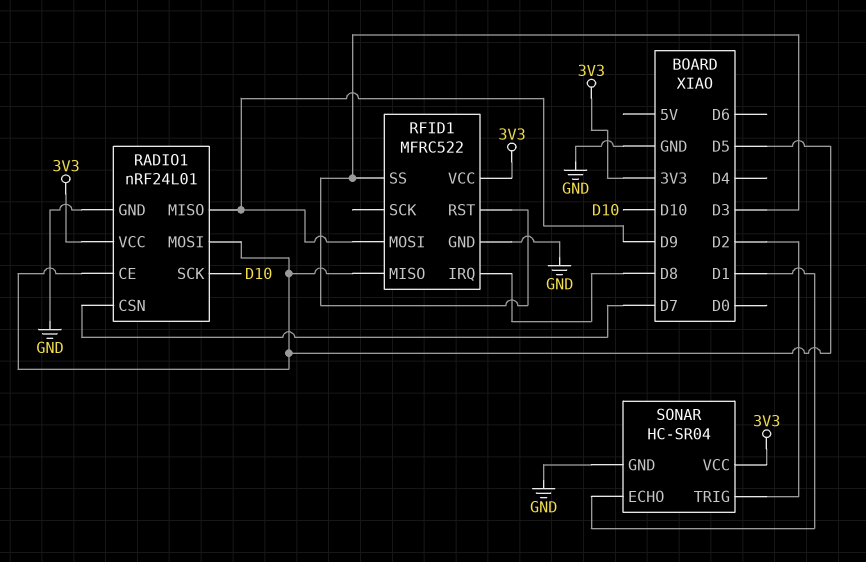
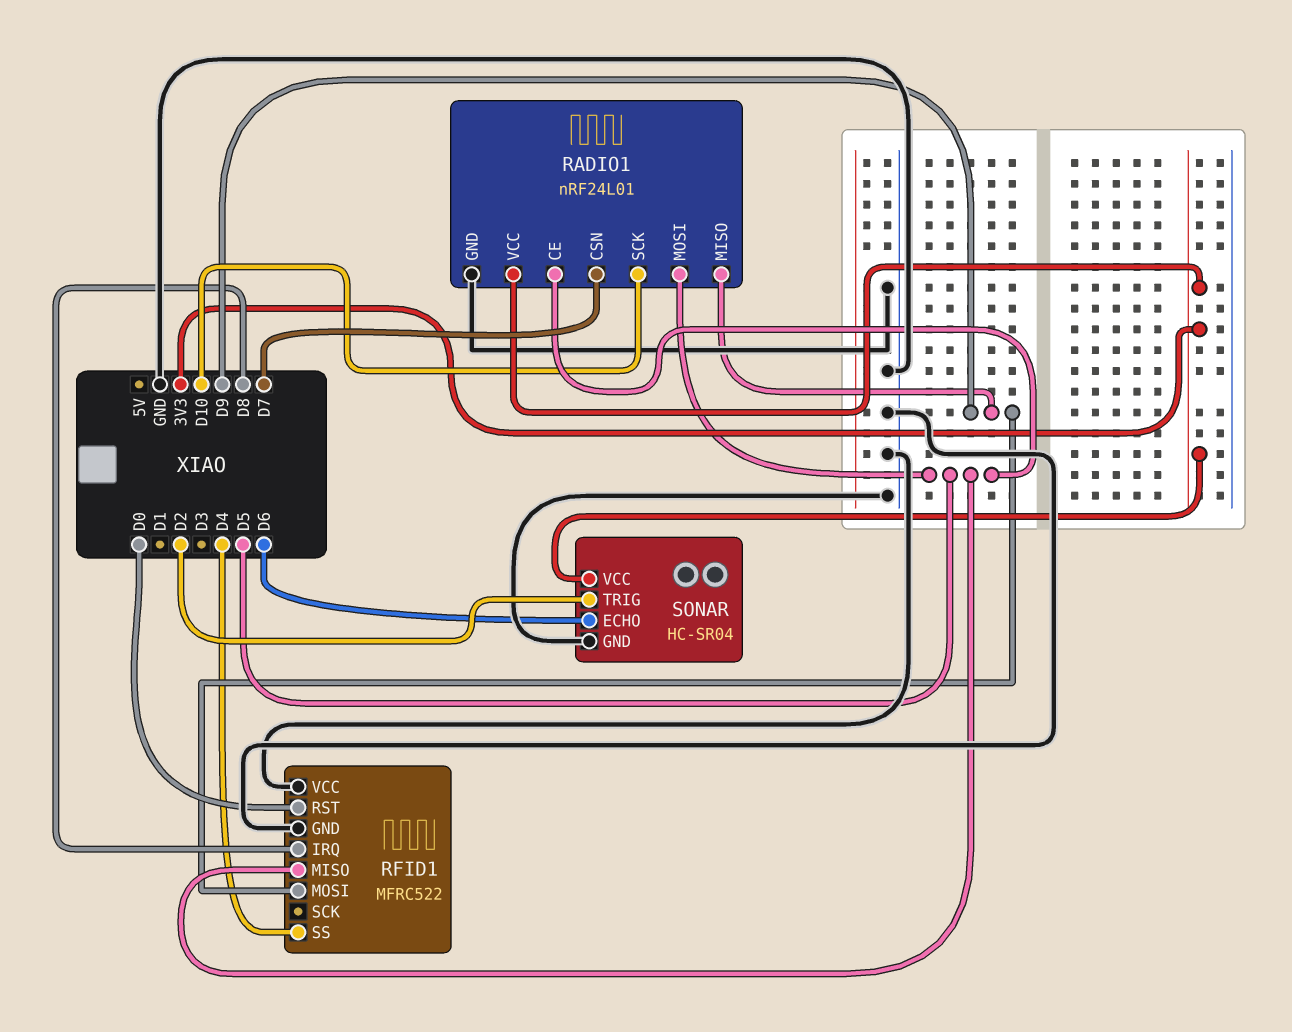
RFID1 pin RST: D3 -> D0
RFID1 pin SS: D3 -> D4
RFID1 pin VCC: 3V3 -> GND
SONAR pin ECHO: D1 -> D6

